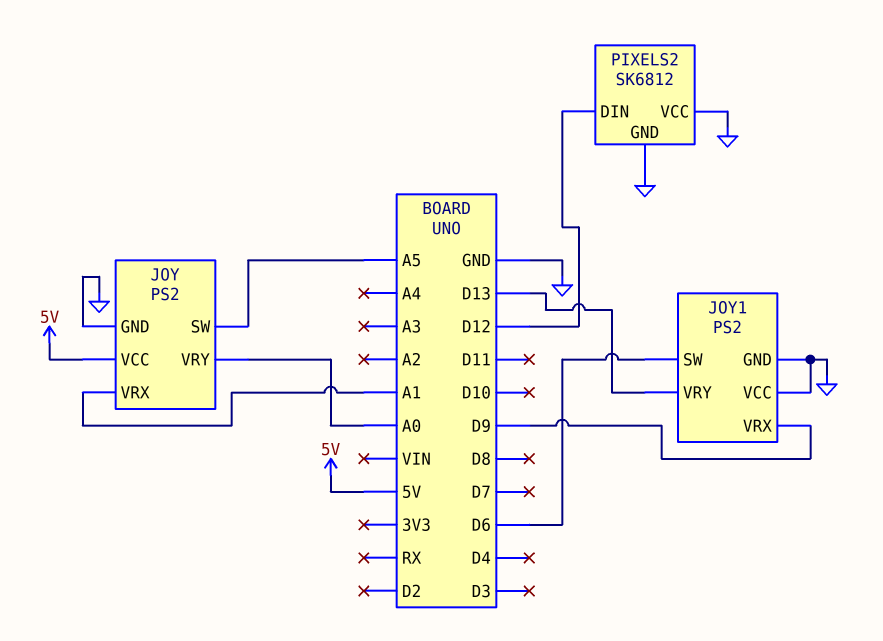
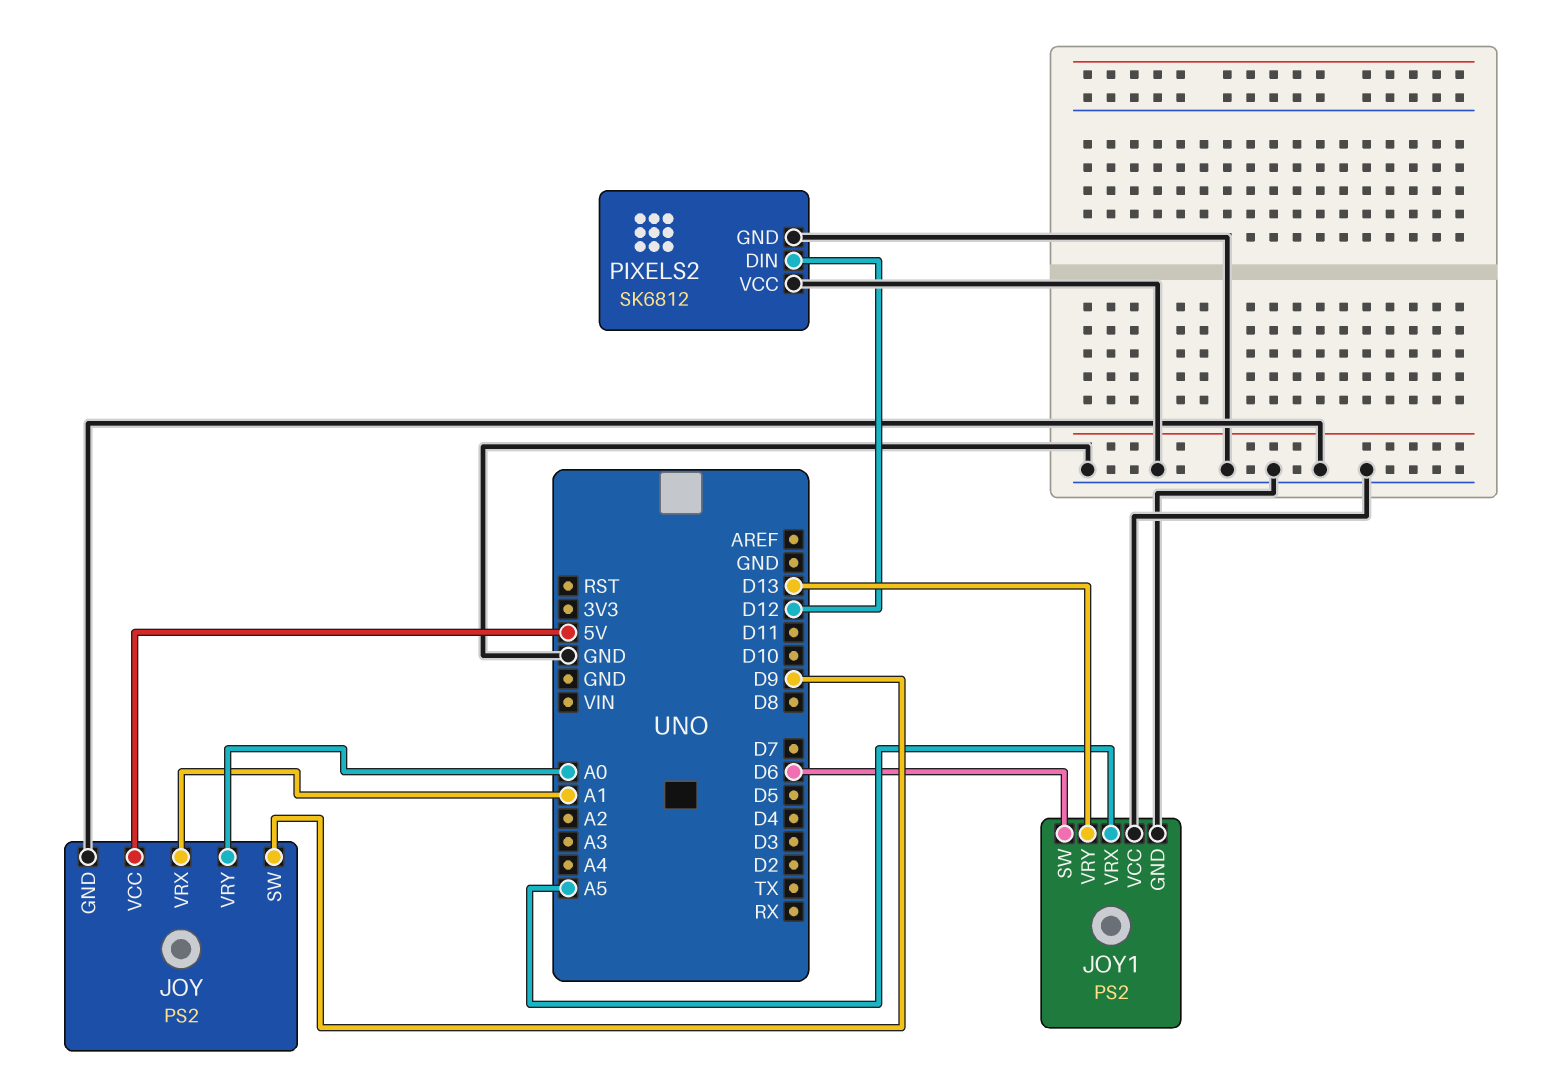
JOY pin SW: A5 -> D9
JOY1 pin VRX: D9 -> A5

